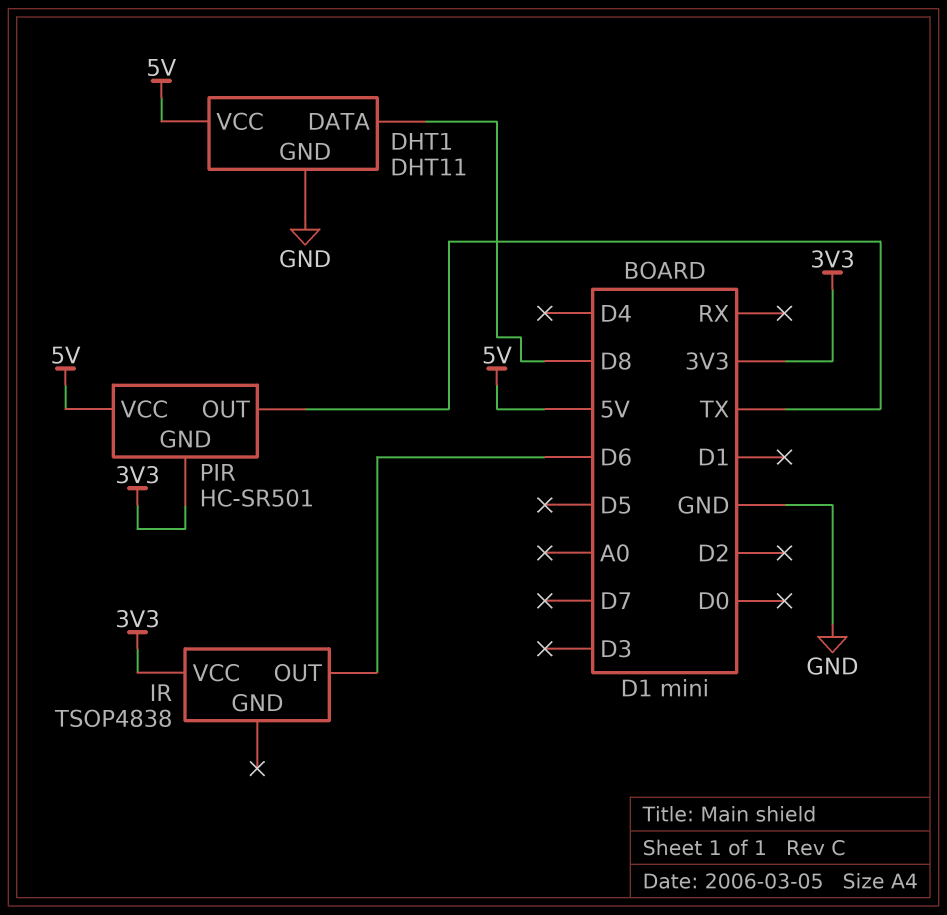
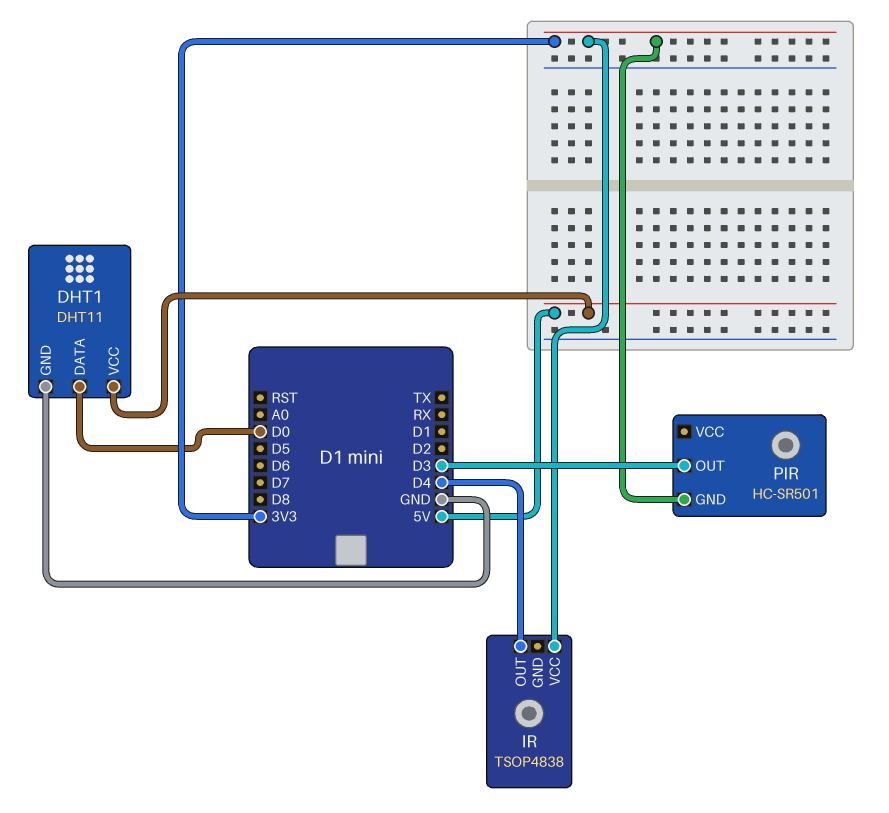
DHT1 pin DATA: D8 -> D0
IR pin OUT: D6 -> D4
PIR pin OUT: TX -> D3
PIR pin VCC: 5V -> none

